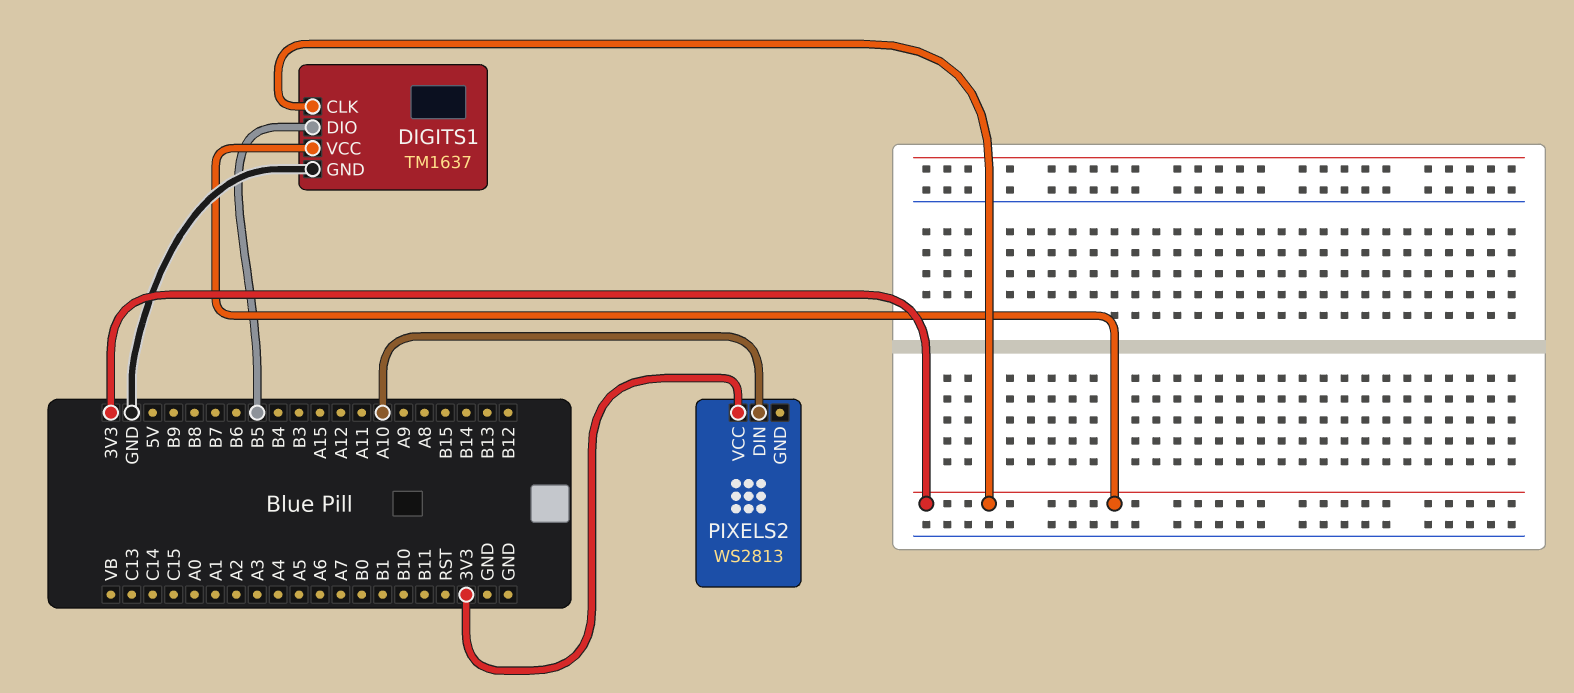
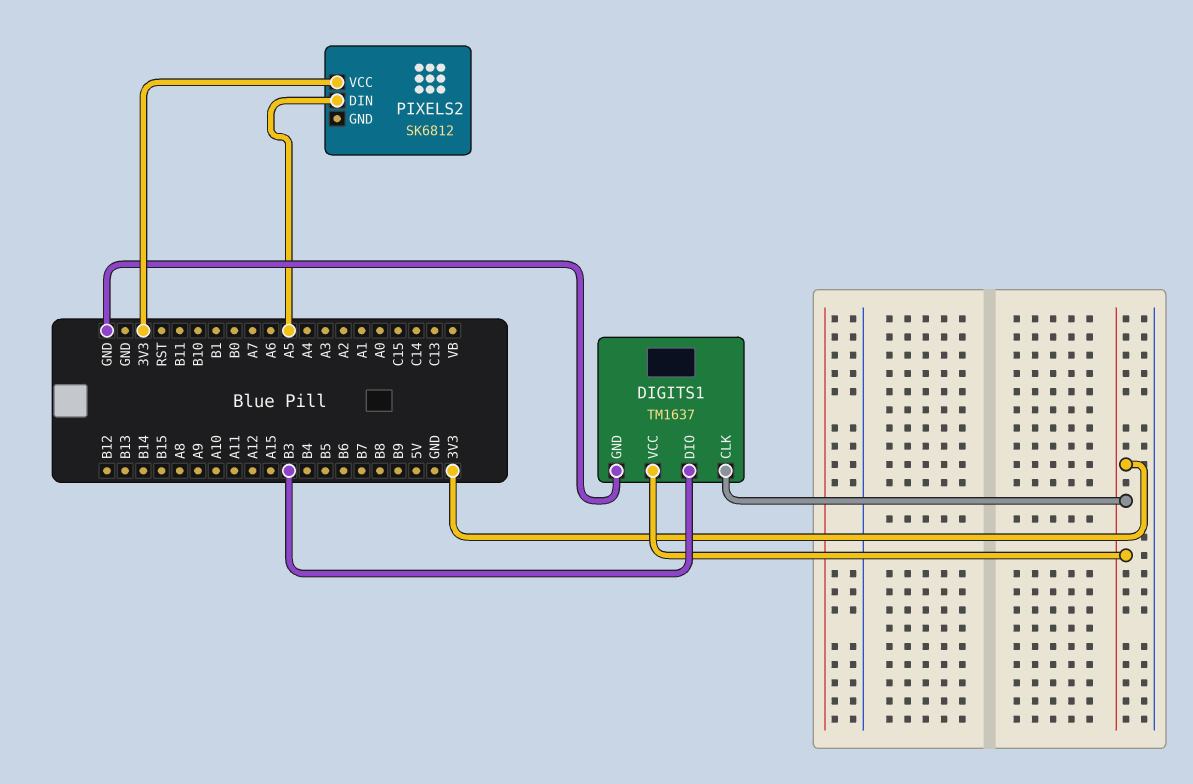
DIGITS1 pin DIO: B5 -> B3
PIXELS2: WS2813 -> SK6812
PIXELS2 pin DIN: A10 -> A5

